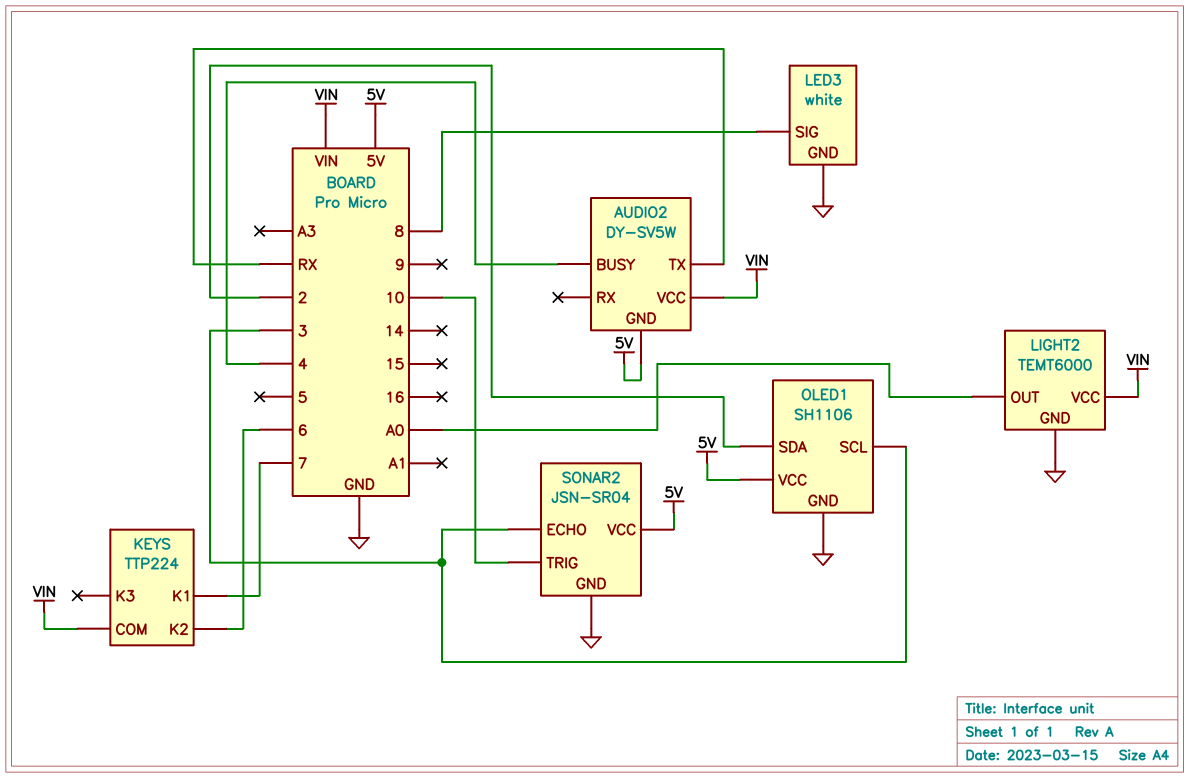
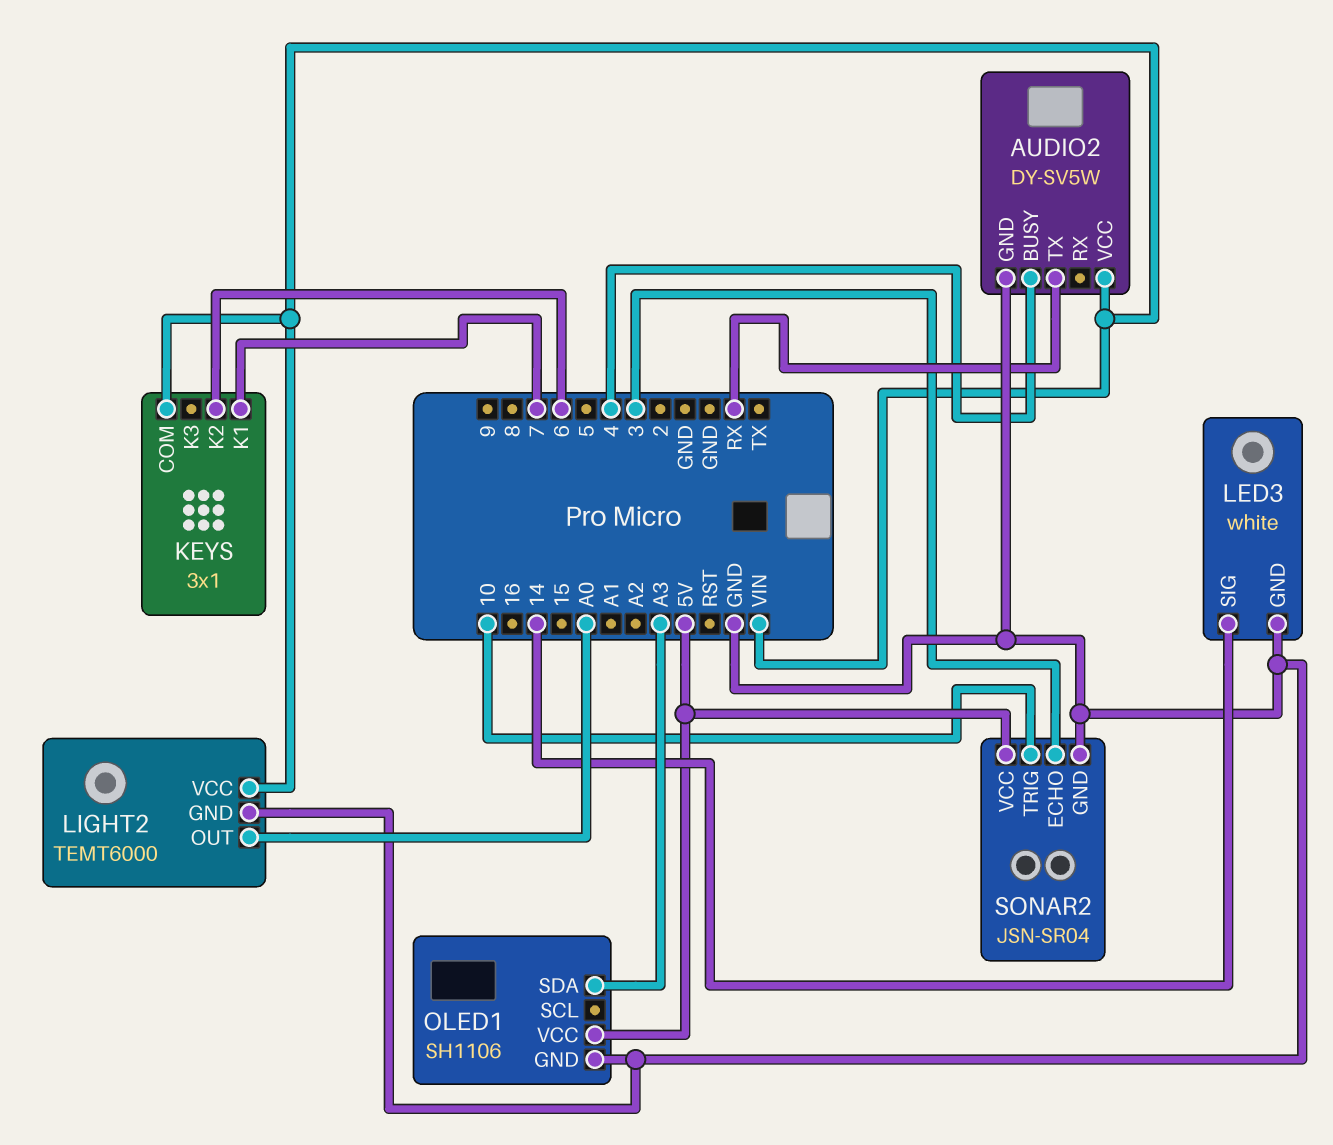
AUDIO2 pin GND: 5V -> GND
KEYS: TTP224 -> 3x1
LED3 pin SIG: 8 -> 14
OLED1 pin SCL: 3 -> none
OLED1 pin SDA: 2 -> A3

